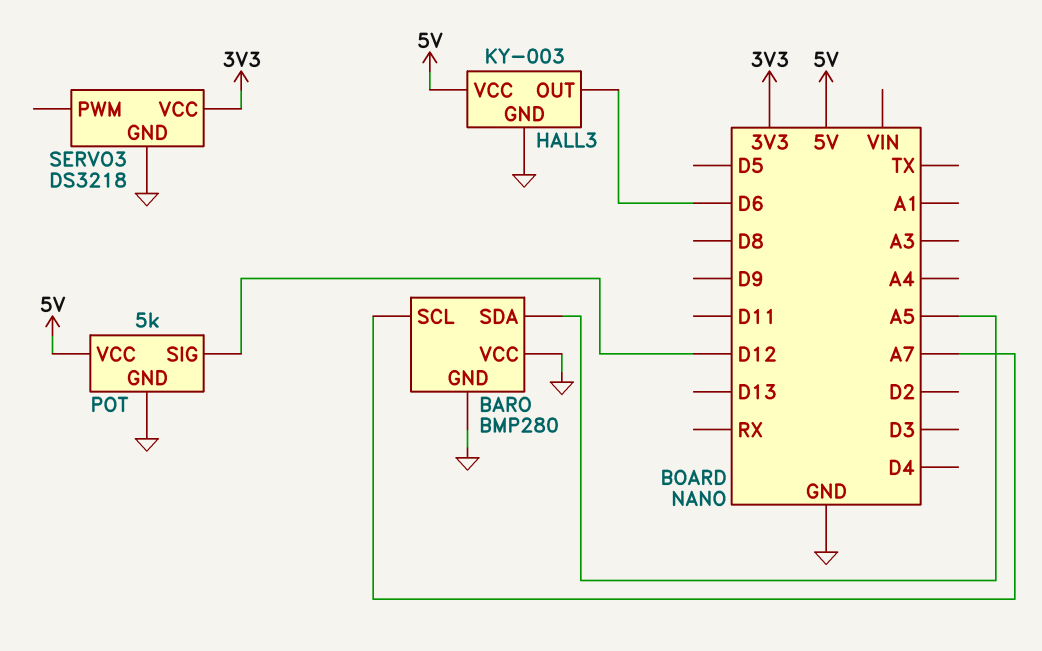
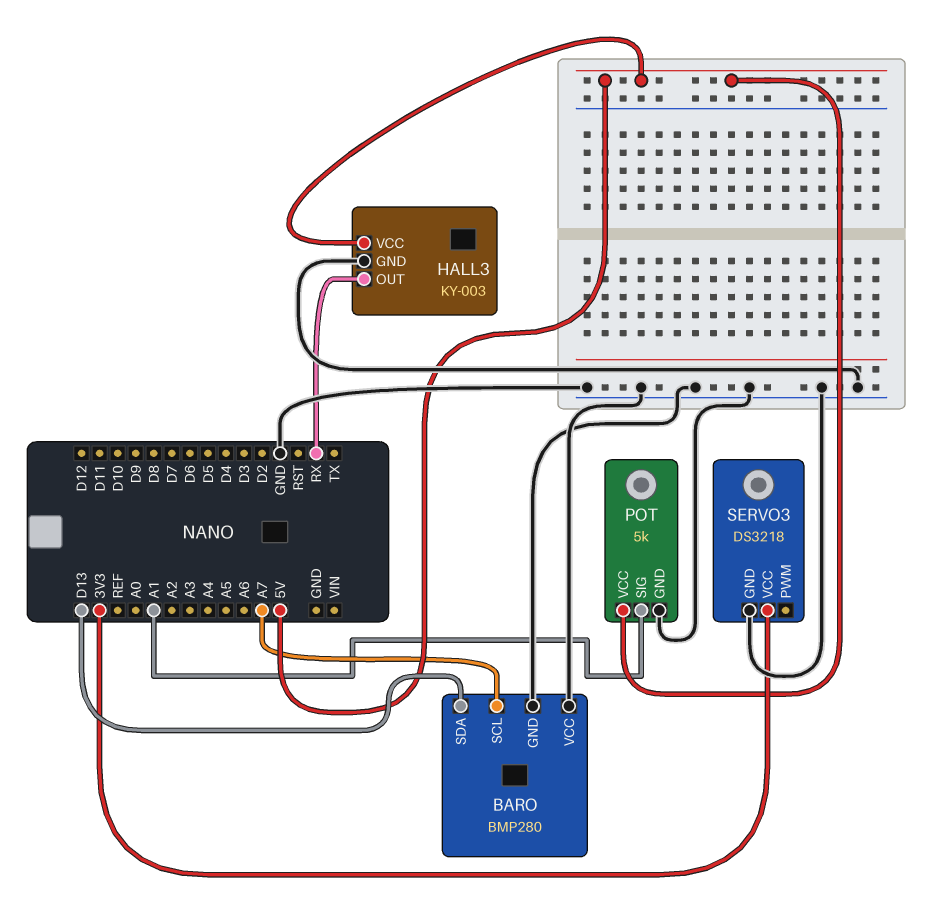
BARO pin SDA: A5 -> D13
HALL3 pin OUT: D6 -> RX
POT pin SIG: D12 -> A1

